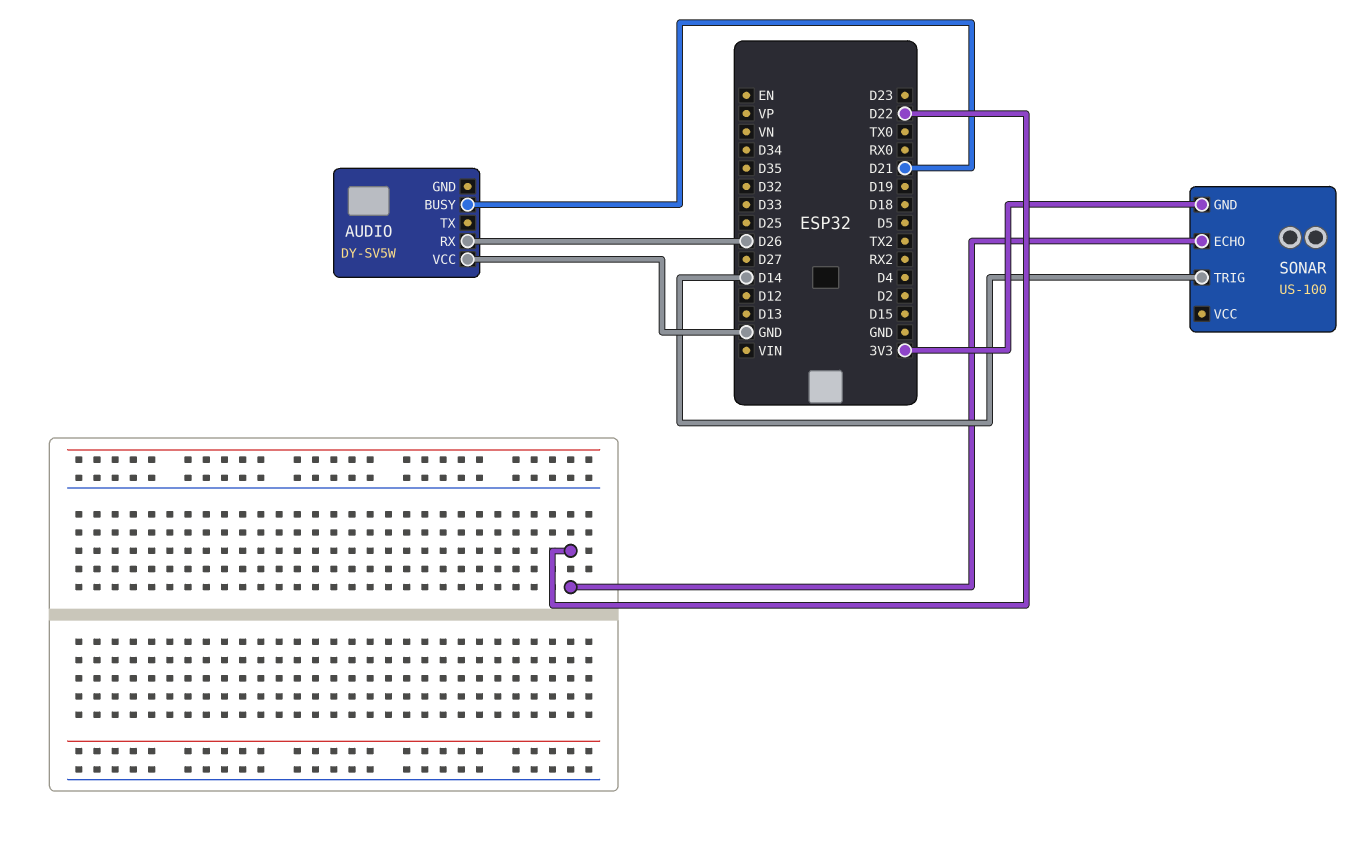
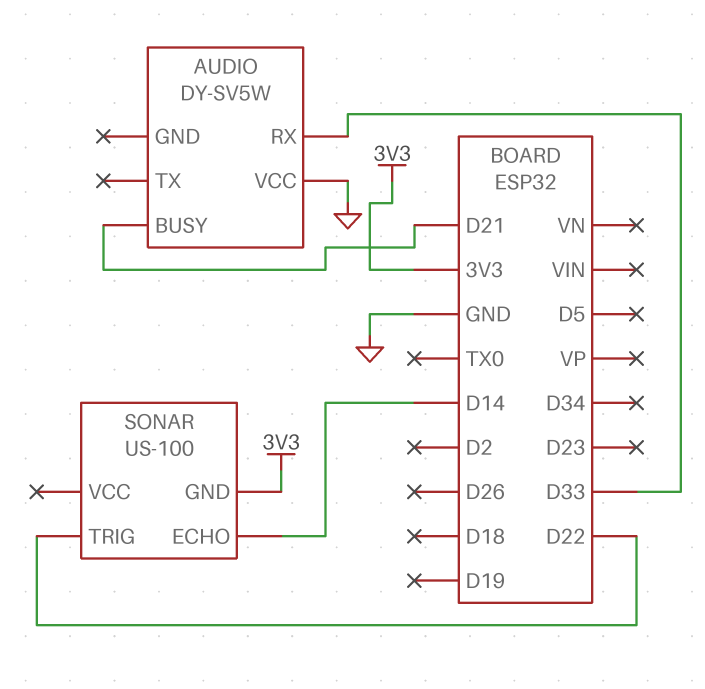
AUDIO pin RX: D26 -> D33
SONAR pin ECHO: D22 -> D14
SONAR pin TRIG: D14 -> D22

